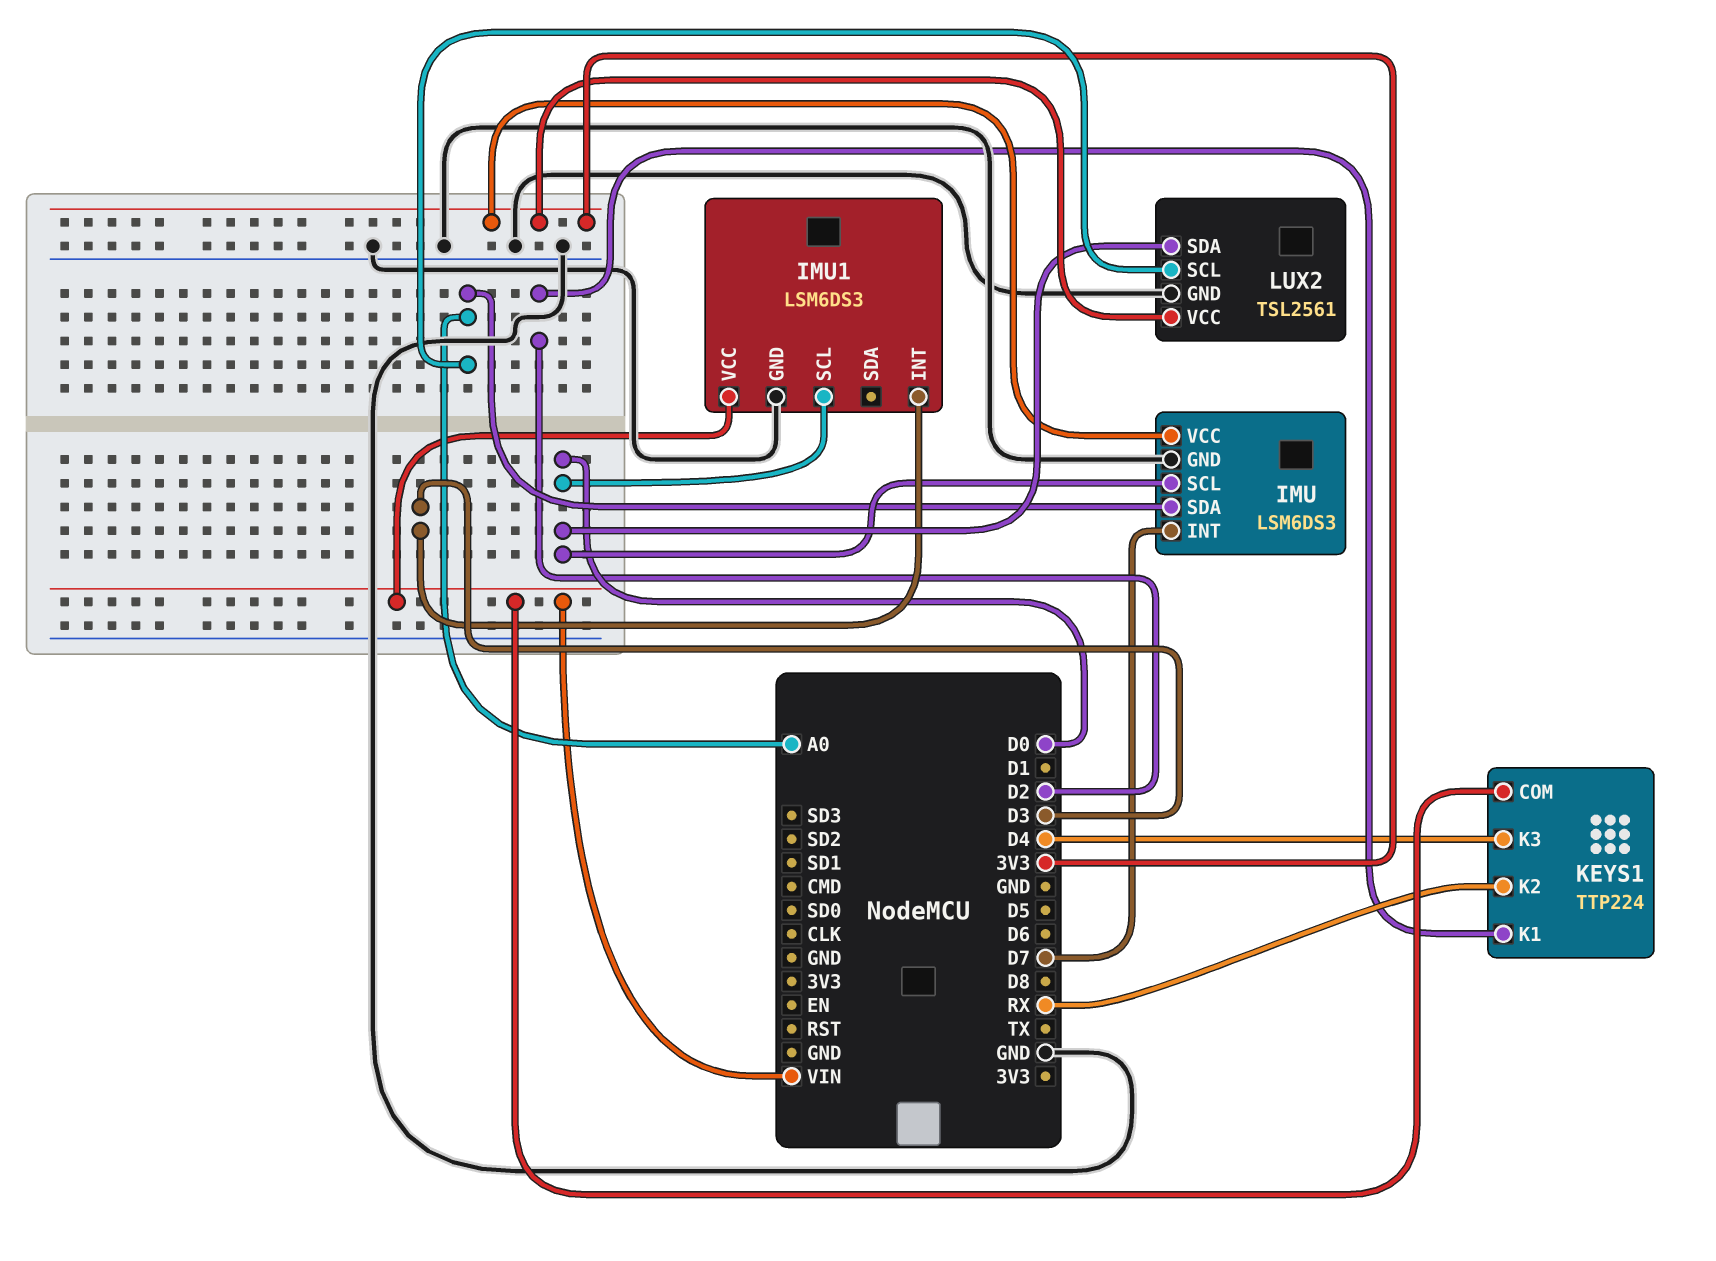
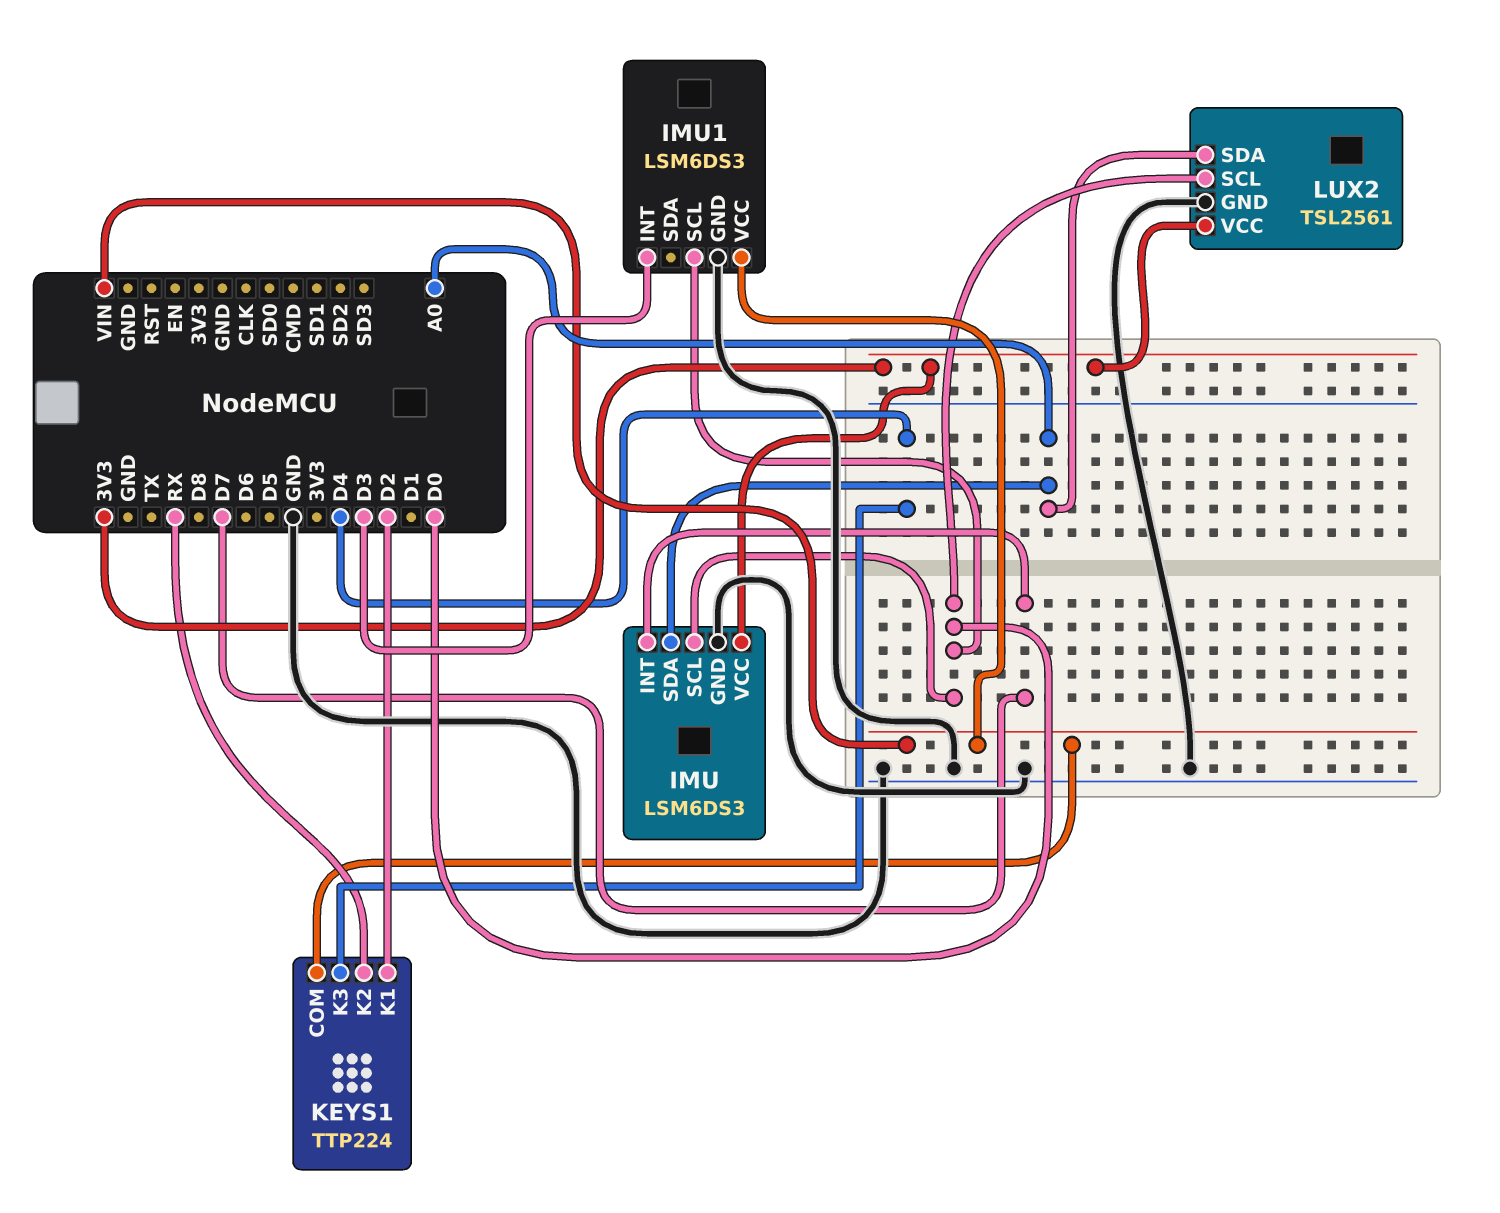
LUX2 pin SCL: A0 -> D0
LUX2 pin SDA: D0 -> A0

